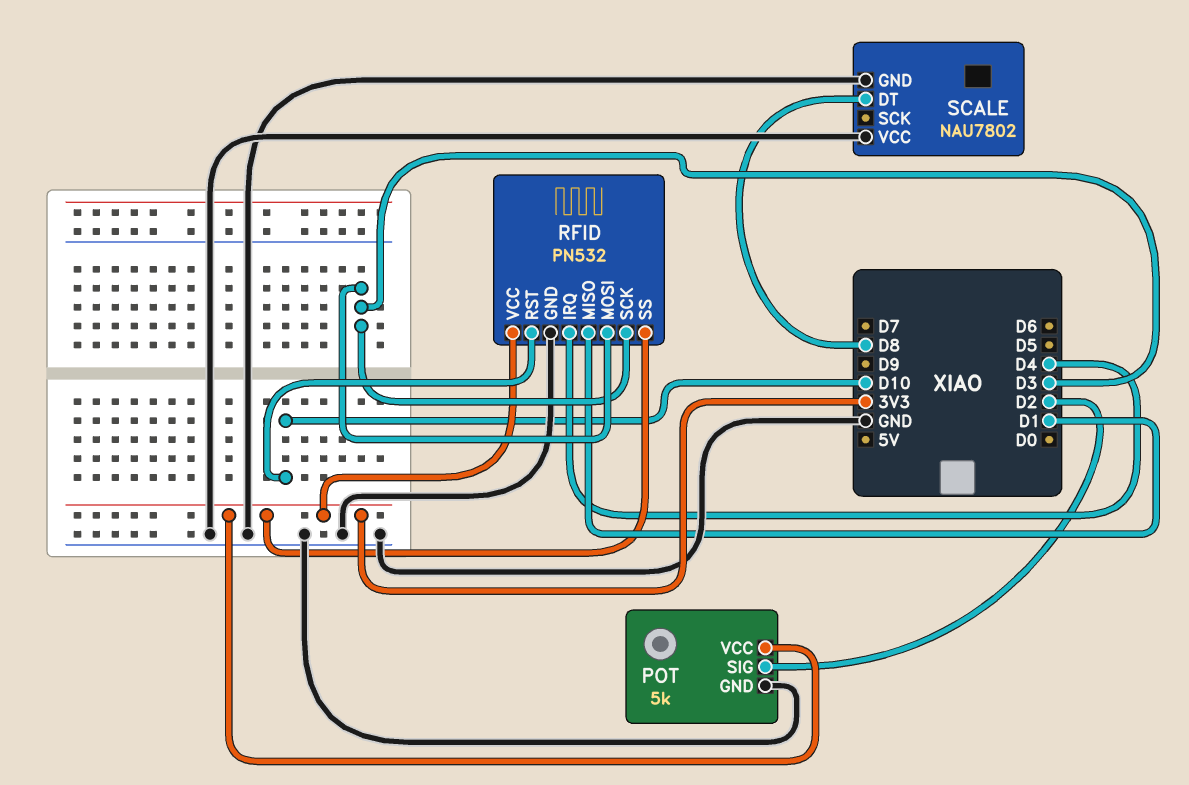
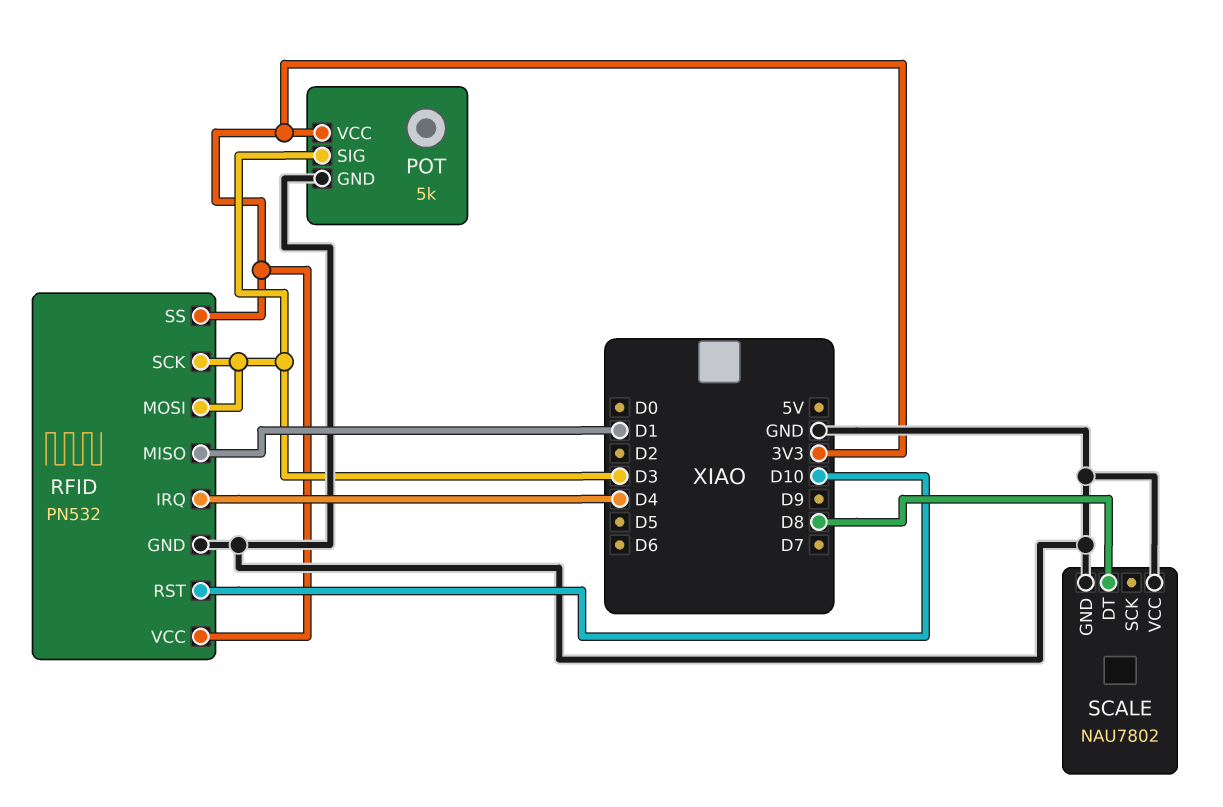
POT pin SIG: D2 -> D3

